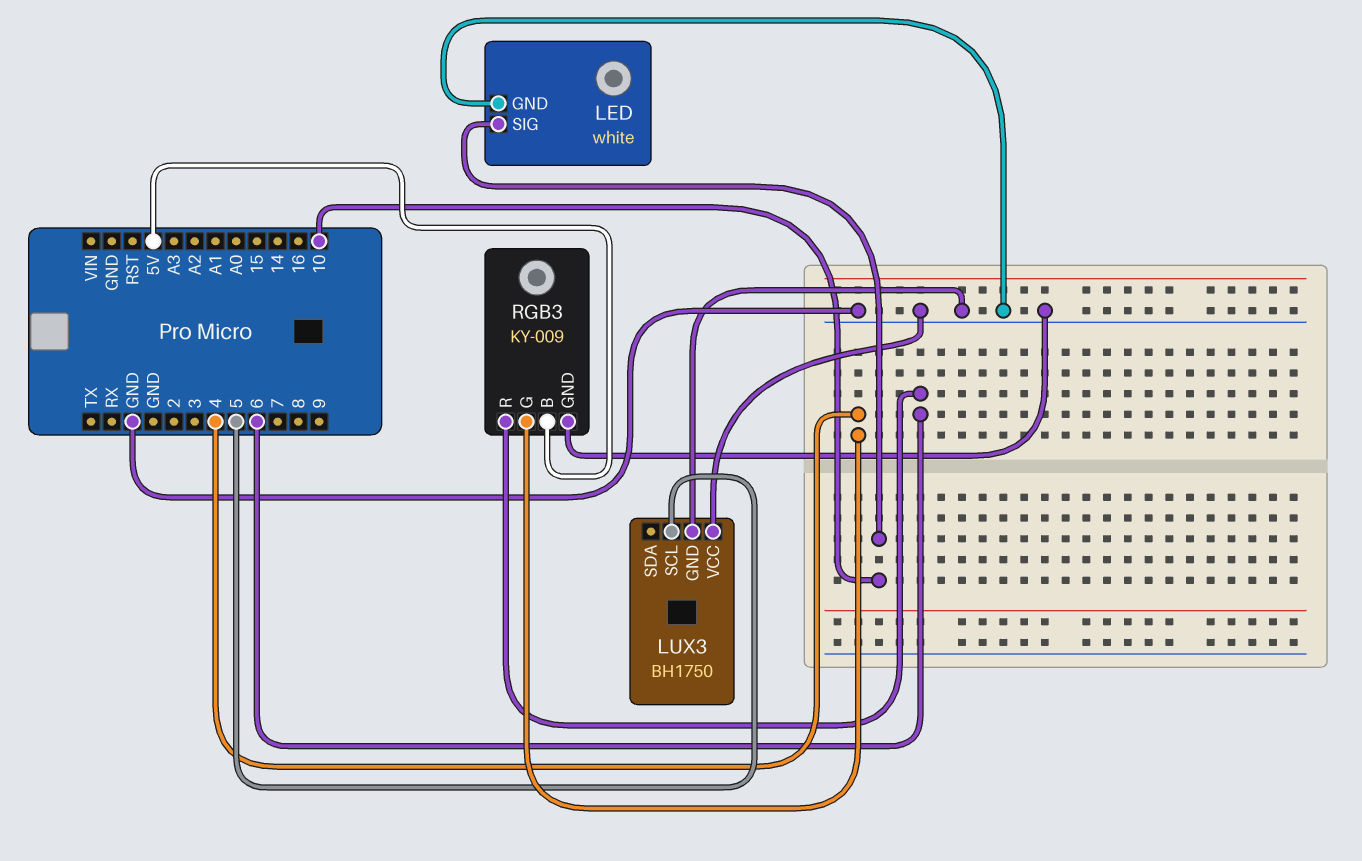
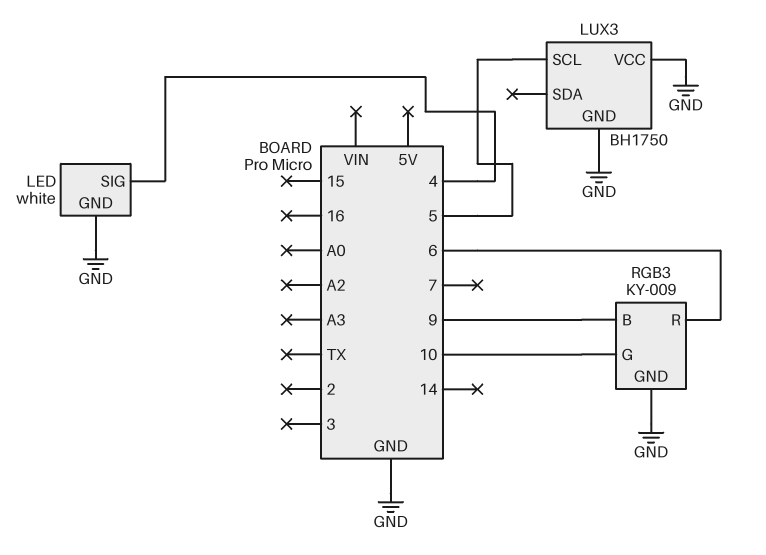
LED pin SIG: 10 -> 4
RGB3 pin B: 5V -> 9
RGB3 pin G: 4 -> 10

